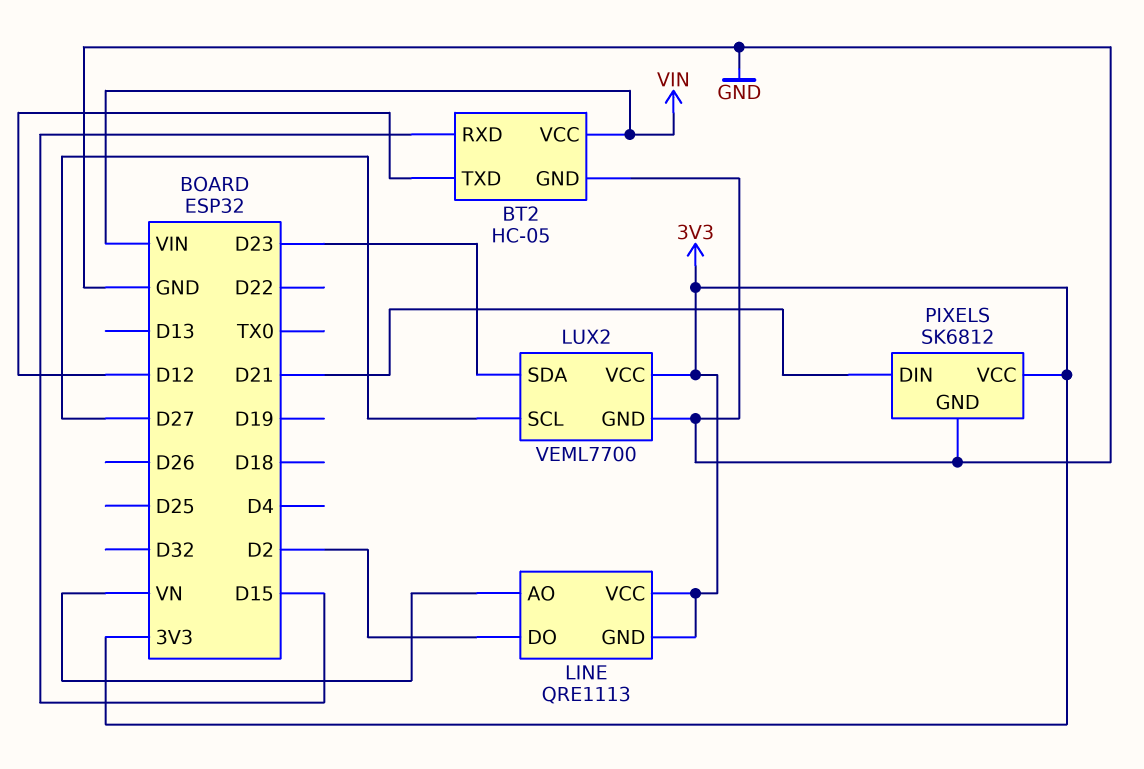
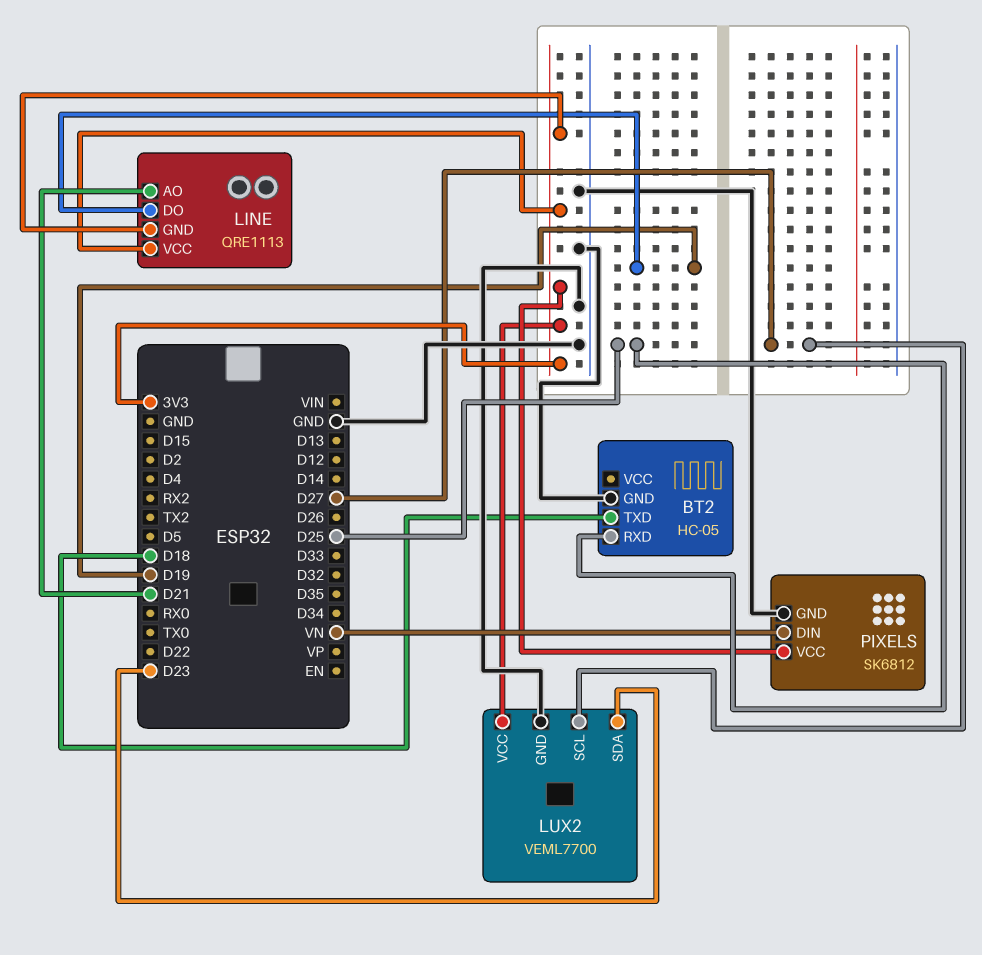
BT2 pin RXD: D15 -> D25
BT2 pin TXD: D12 -> D18
BT2 pin VCC: VIN -> none
LINE pin AO: VN -> D21
LINE pin DO: D2 -> D19
PIXELS pin DIN: D21 -> VN

